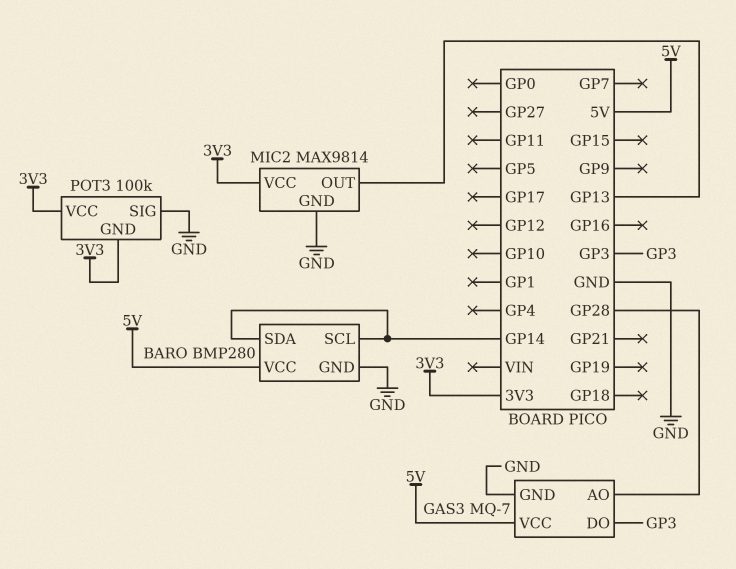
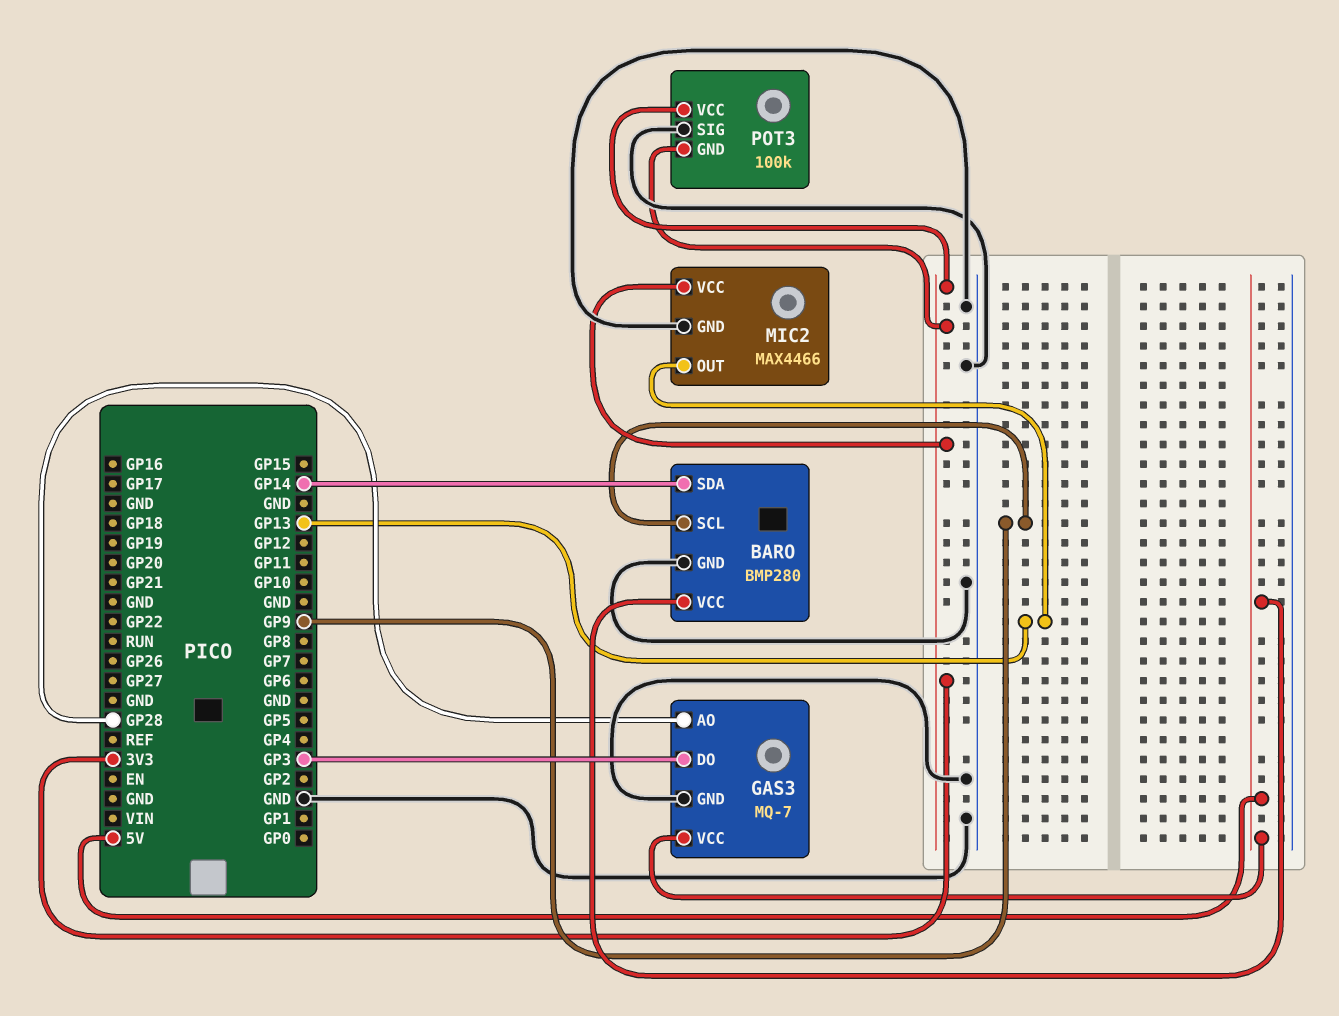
BARO pin SCL: GP14 -> GP9
MIC2: MAX9814 -> MAX4466

